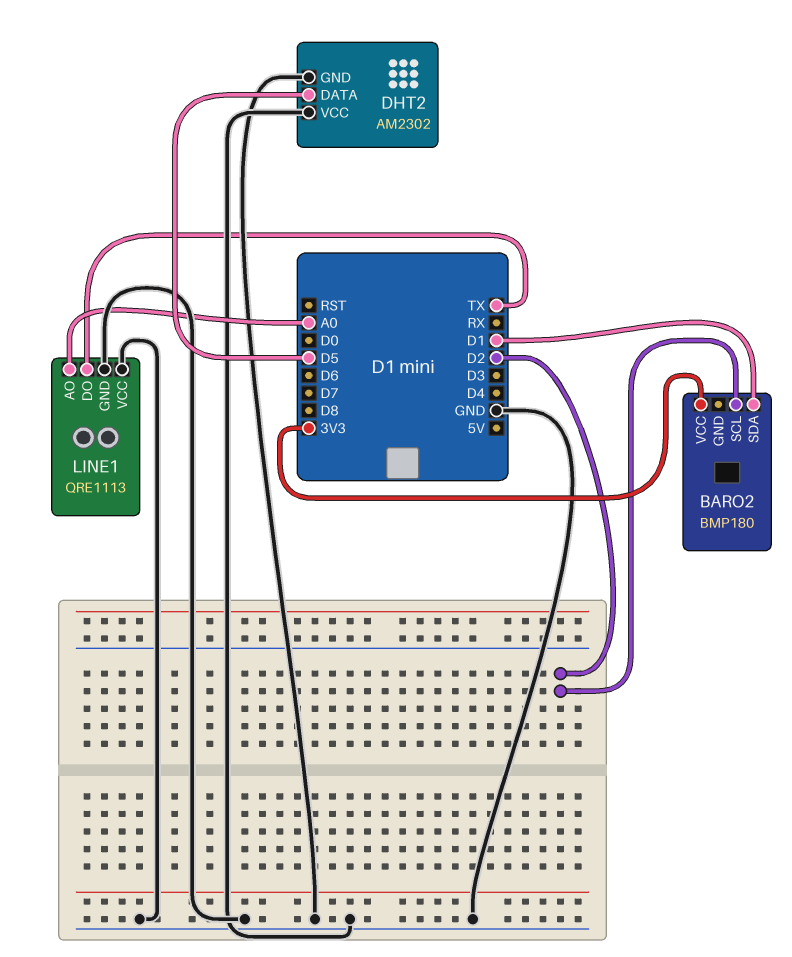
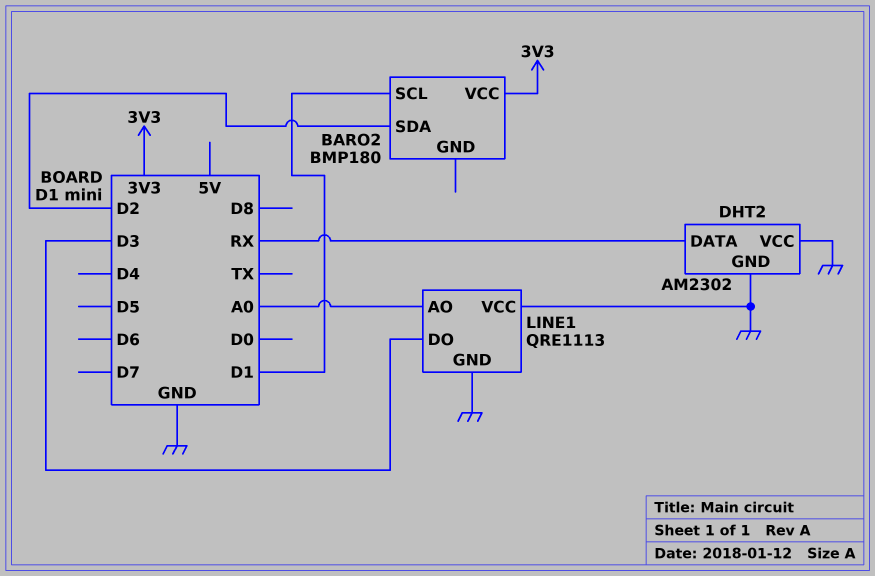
BARO2 pin SCL: D2 -> D1
BARO2 pin SDA: D1 -> D2
DHT2 pin DATA: D5 -> RX
LINE1 pin DO: TX -> D3

